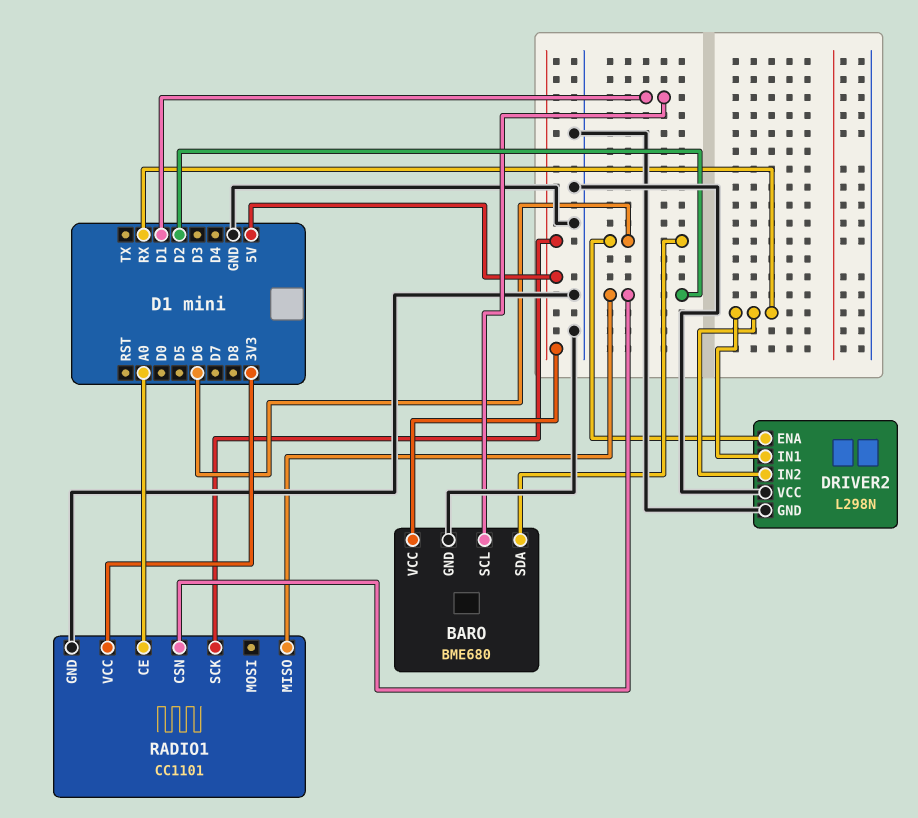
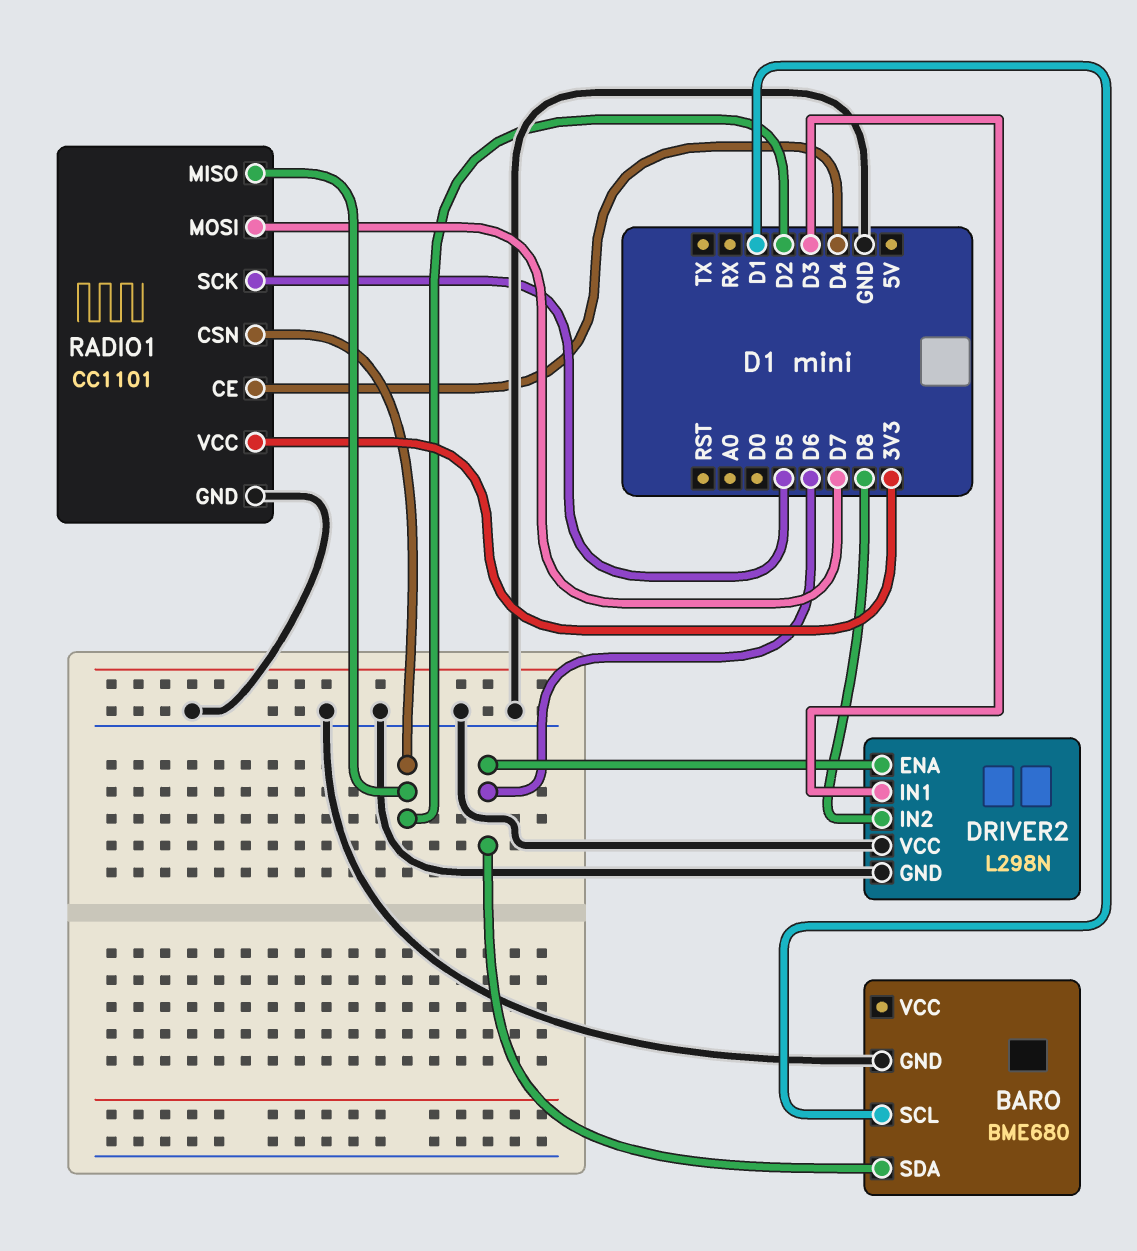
BARO pin VCC: 5V -> none
DRIVER2 pin IN1: RX -> D3
DRIVER2 pin IN2: RX -> D8
RADIO1 pin CE: A0 -> D4
RADIO1 pin MOSI: none -> D7
RADIO1 pin SCK: 5V -> D5

